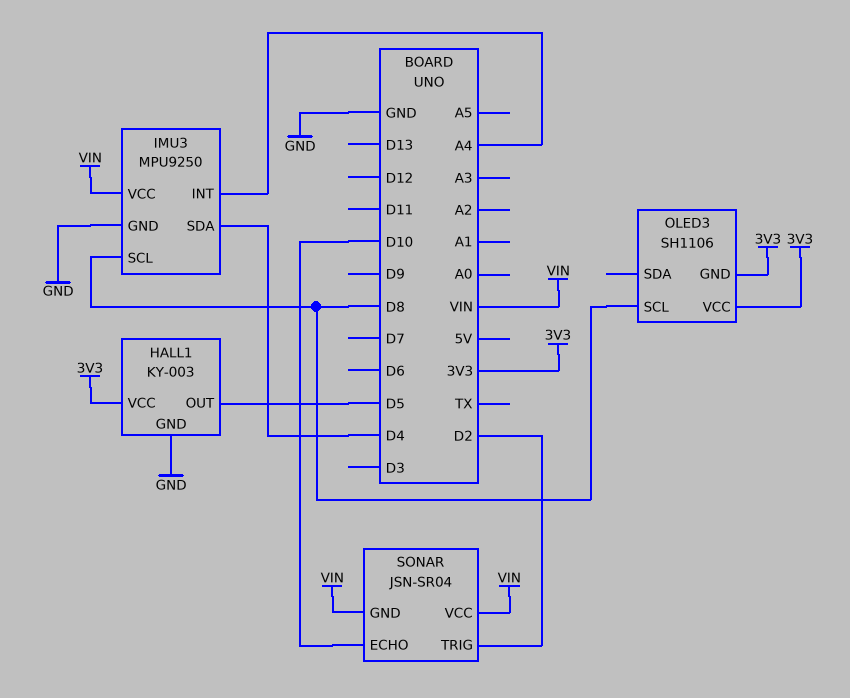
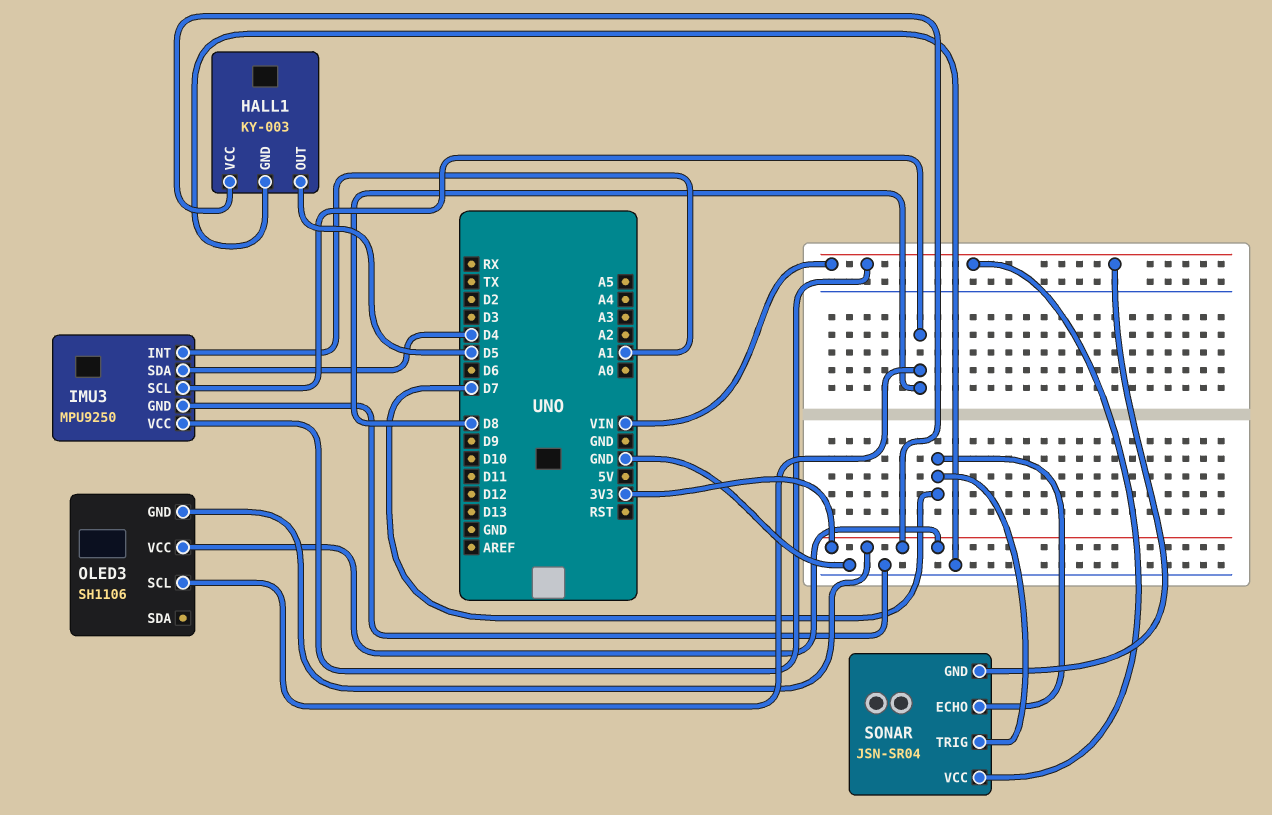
IMU3 pin INT: A4 -> A1
SONAR pin ECHO: D10 -> D7
SONAR pin TRIG: D2 -> D7

